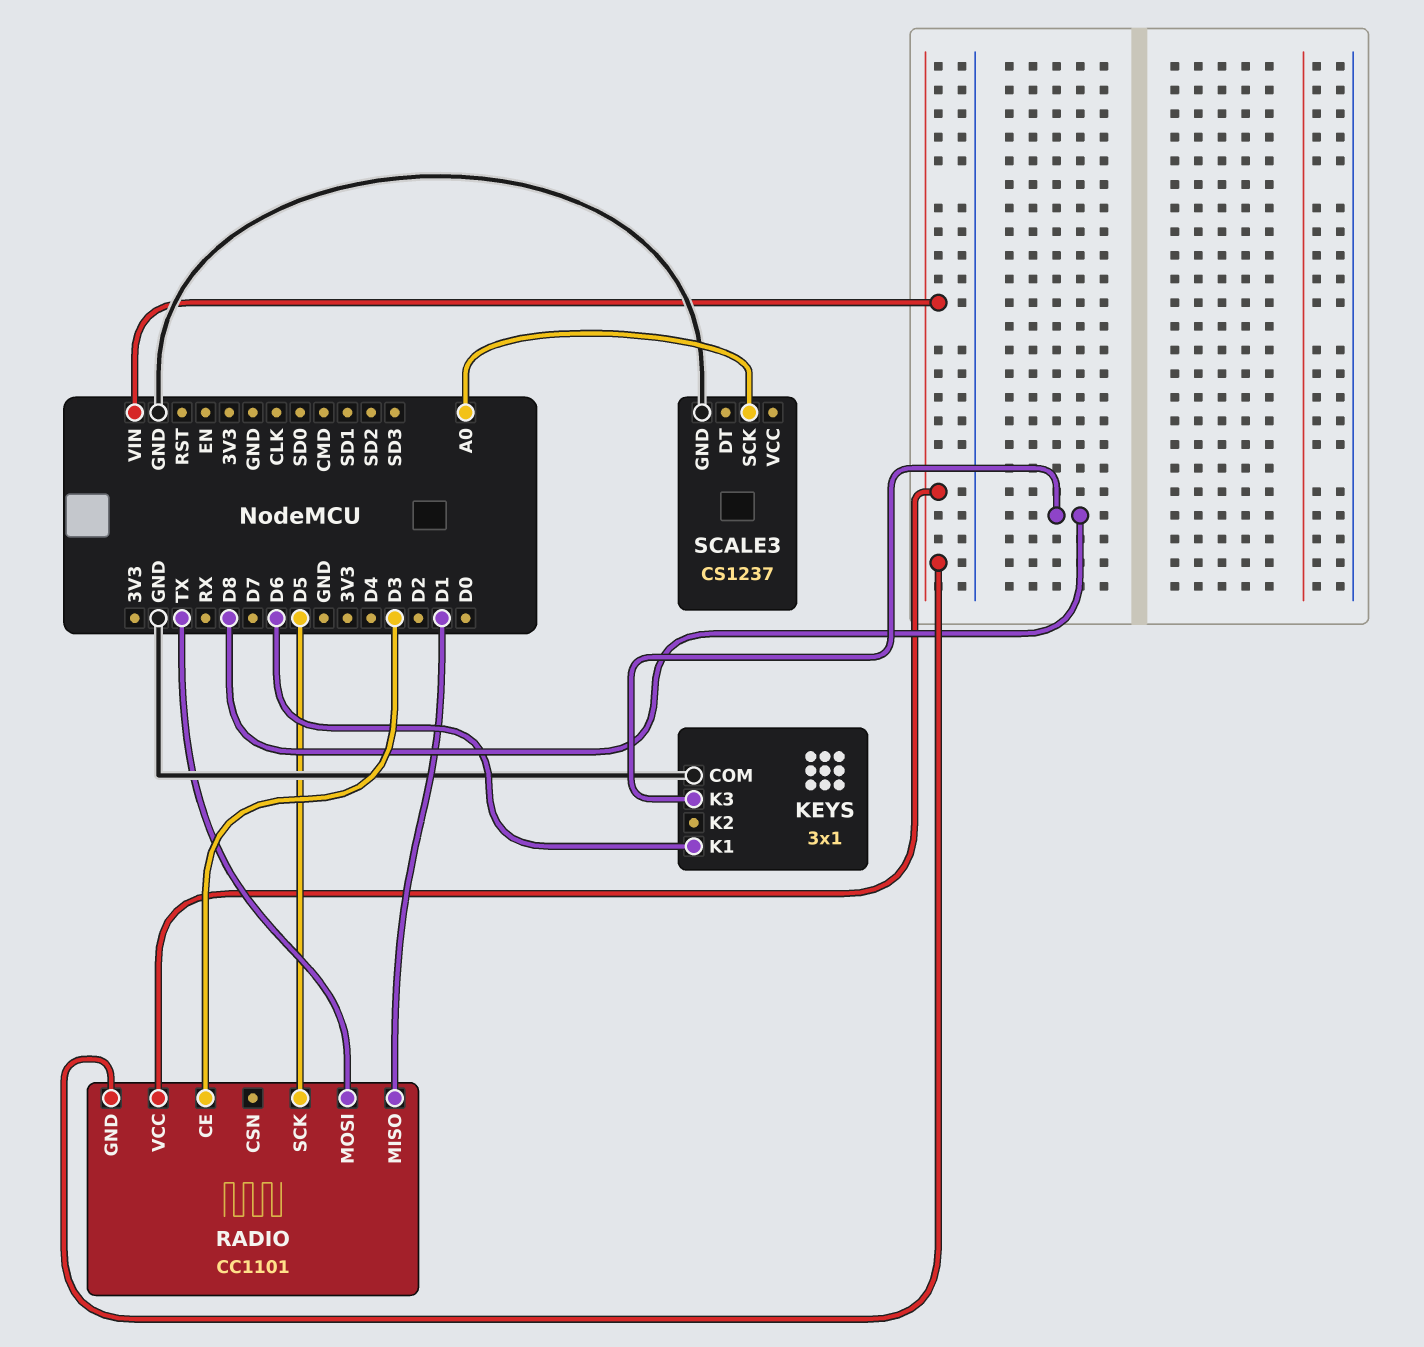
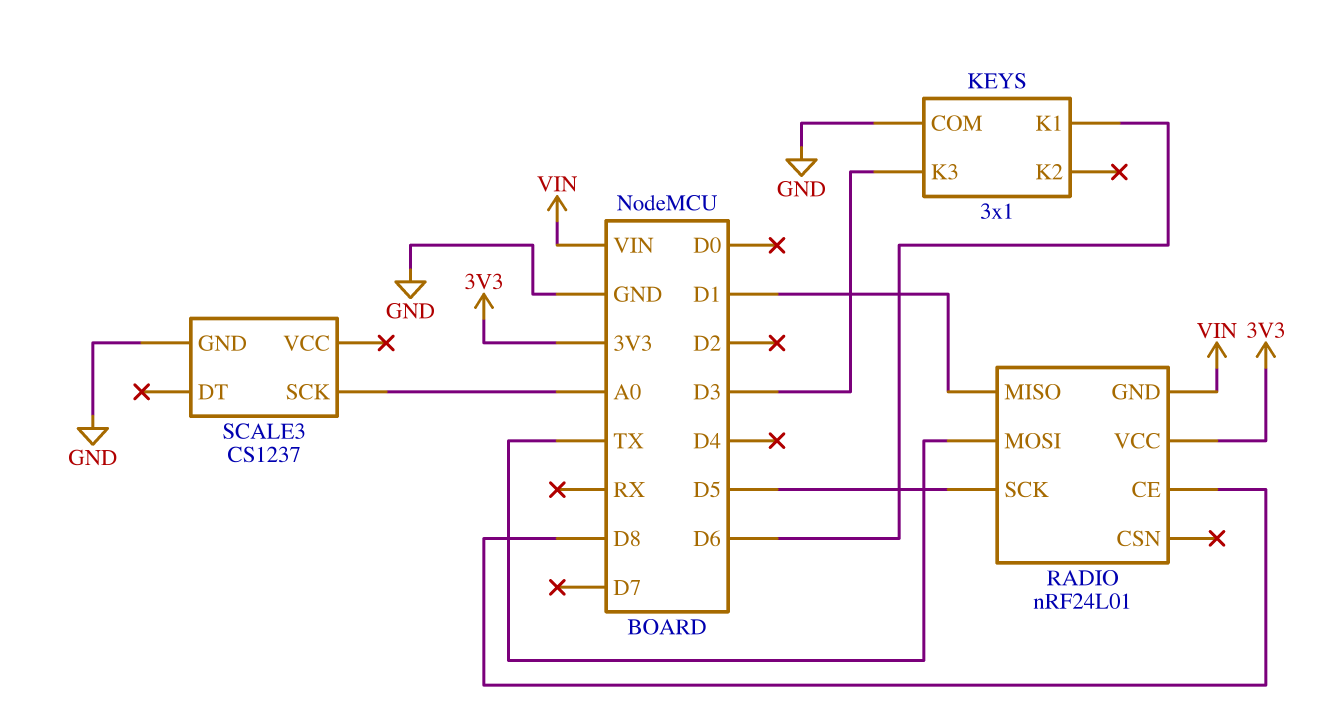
KEYS pin K3: D8 -> D3
RADIO: CC1101 -> nRF24L01
RADIO pin CE: D3 -> D8
RADIO pin VCC: VIN -> 3V3

